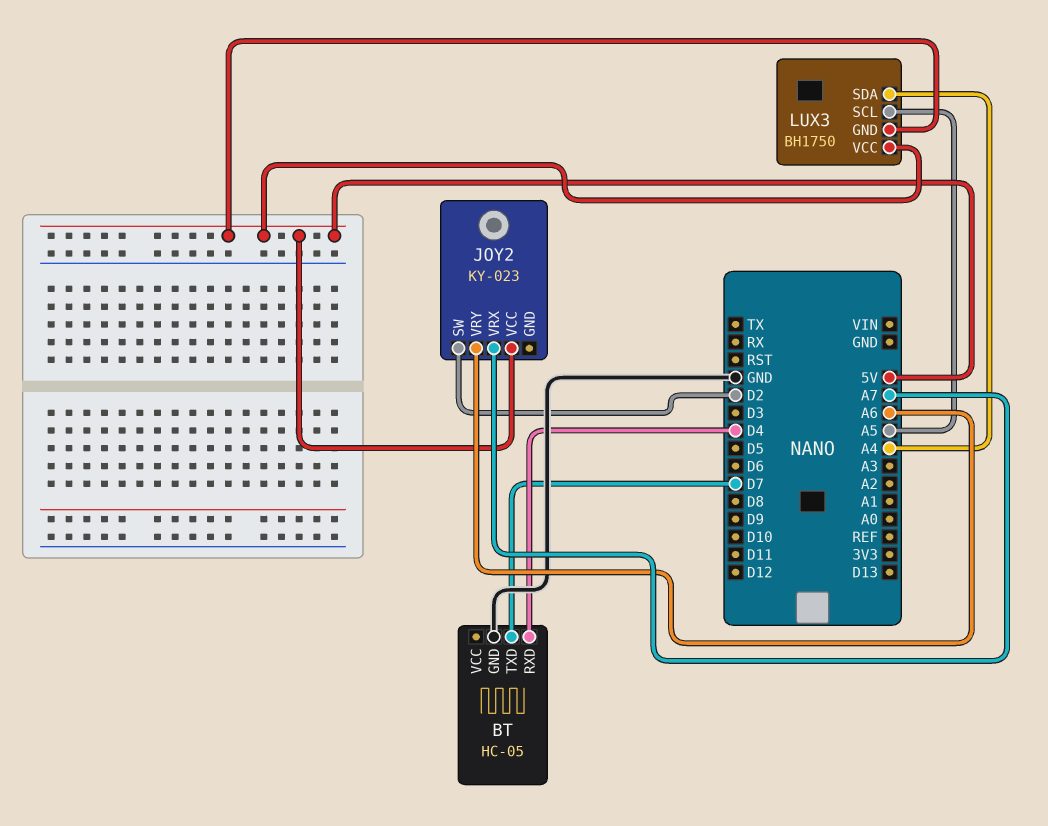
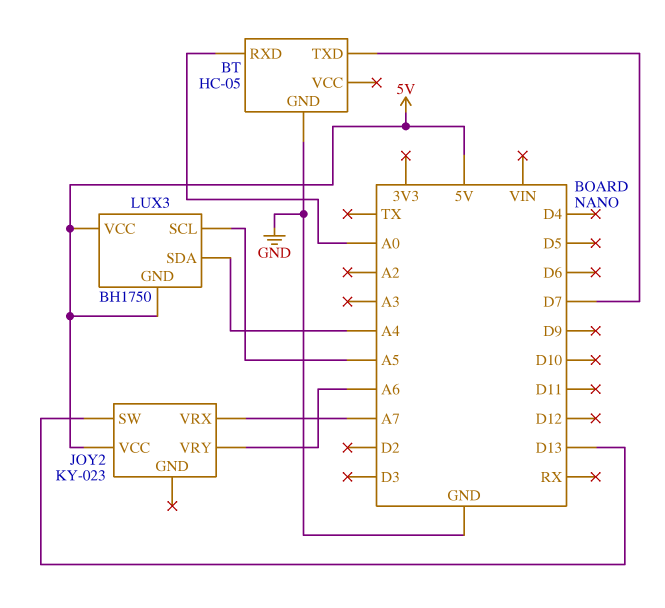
BT pin RXD: D4 -> A0
JOY2 pin SW: D2 -> D13

